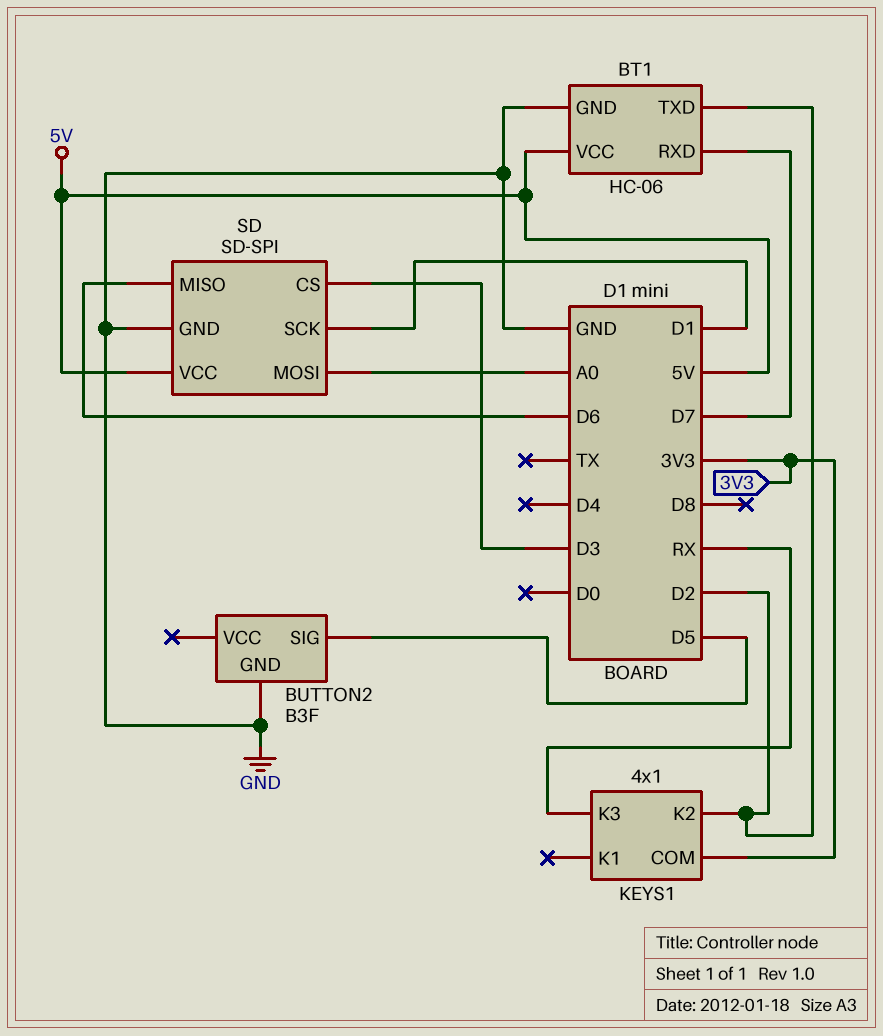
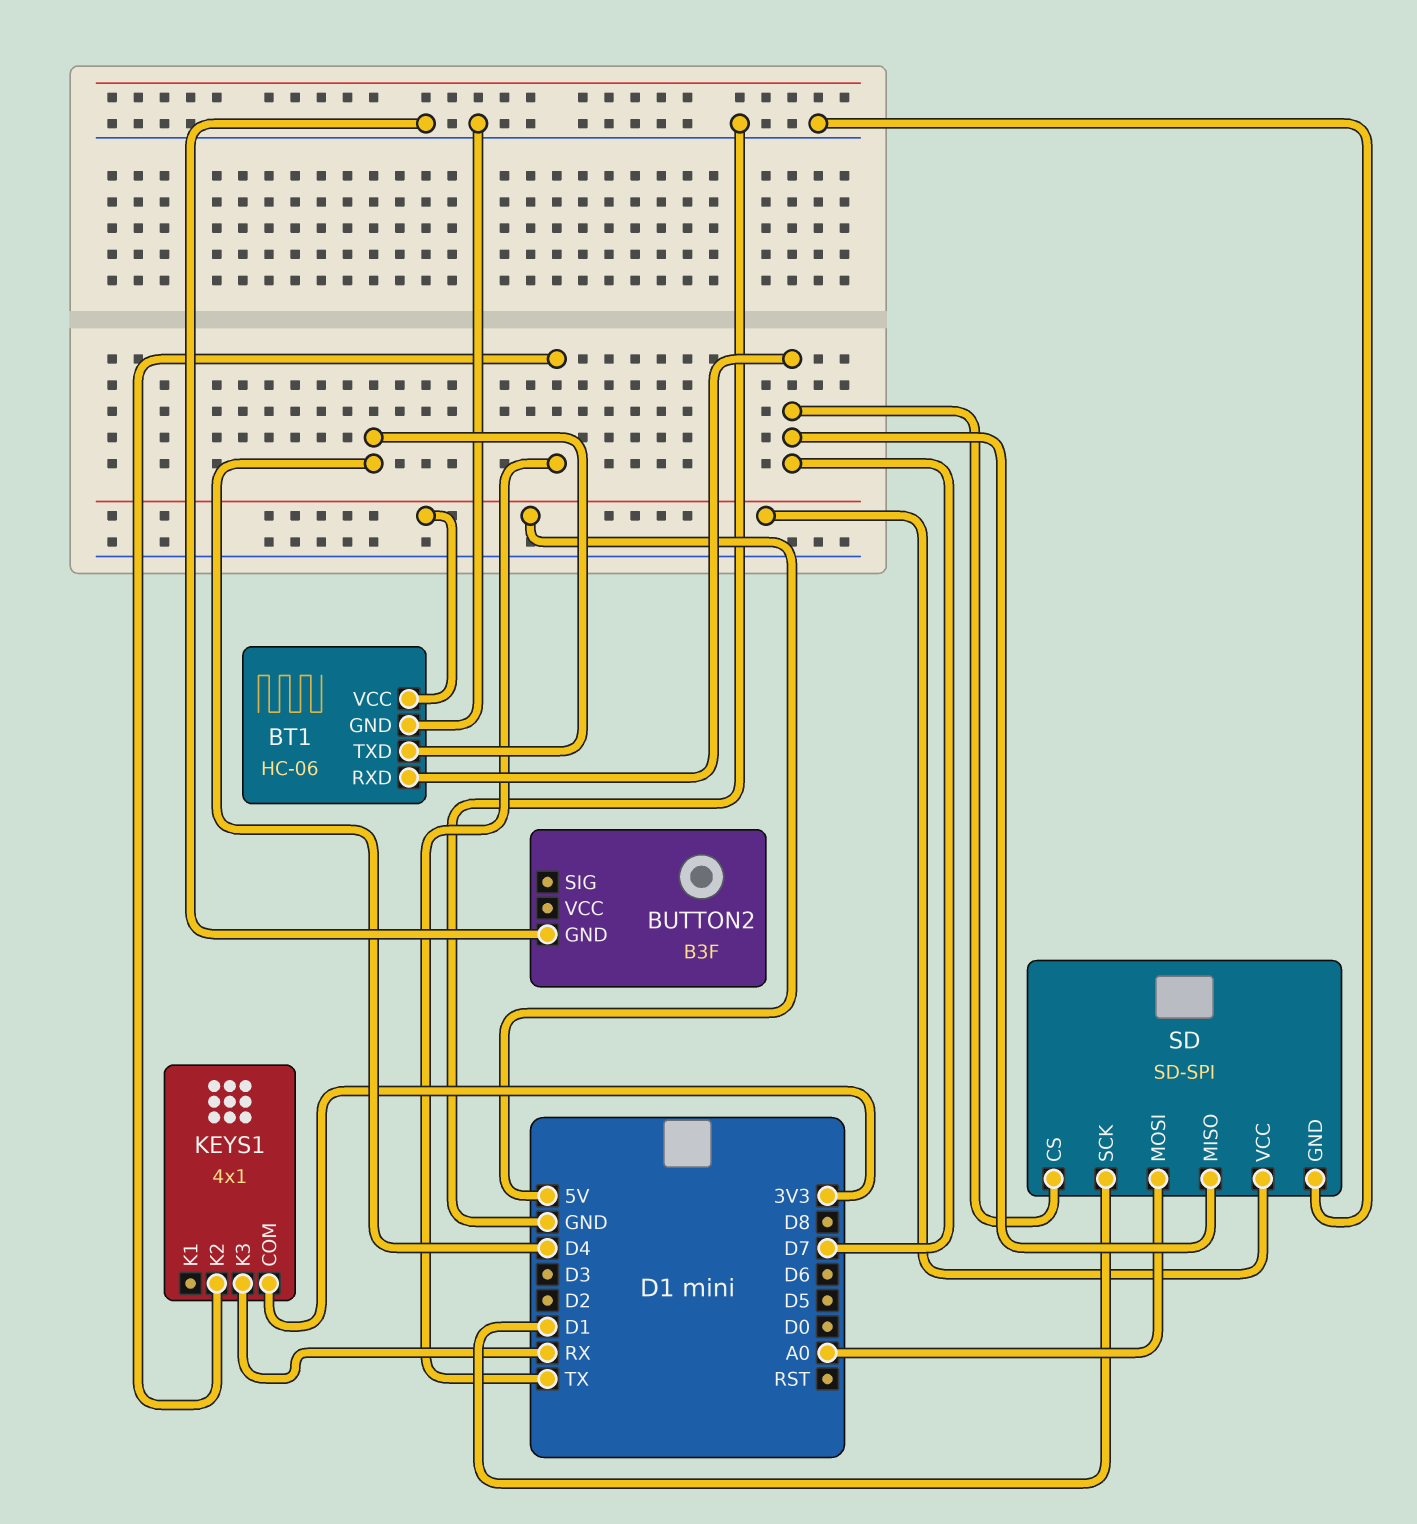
BT1 pin TXD: D2 -> D4
BUTTON2 pin SIG: D5 -> none
KEYS1 pin K2: D2 -> TX
SD pin CS: D3 -> D7
SD pin MISO: D6 -> D7

